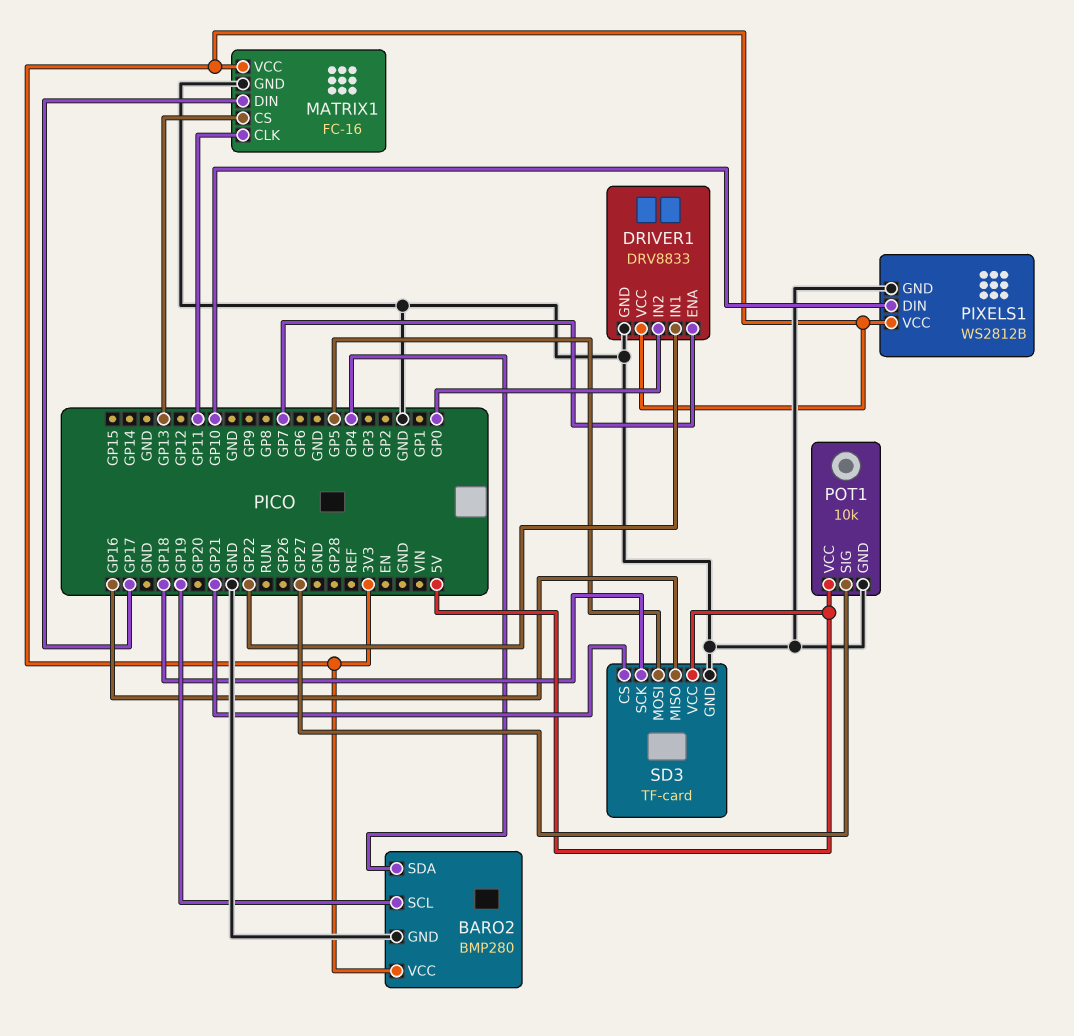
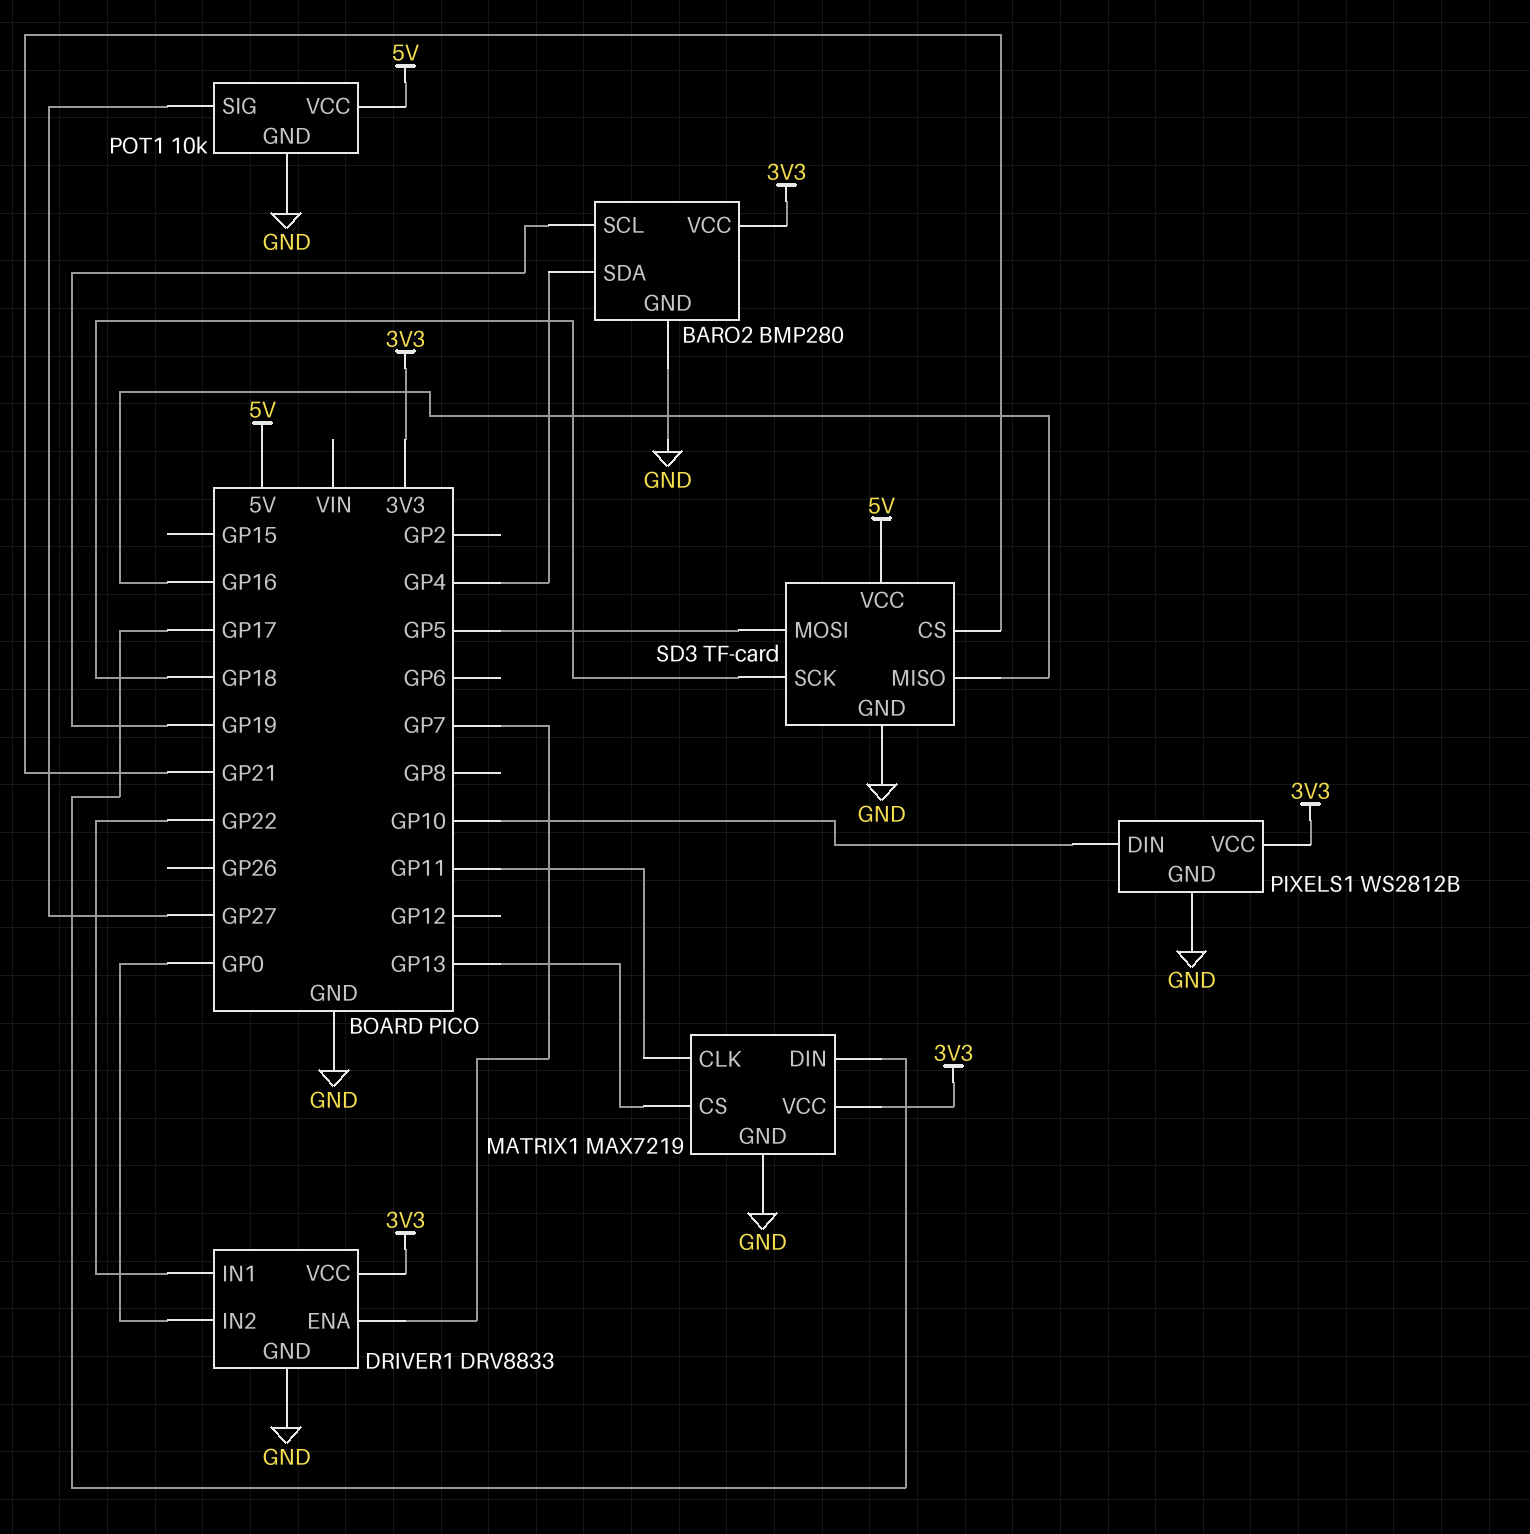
MATRIX1: FC-16 -> MAX7219

